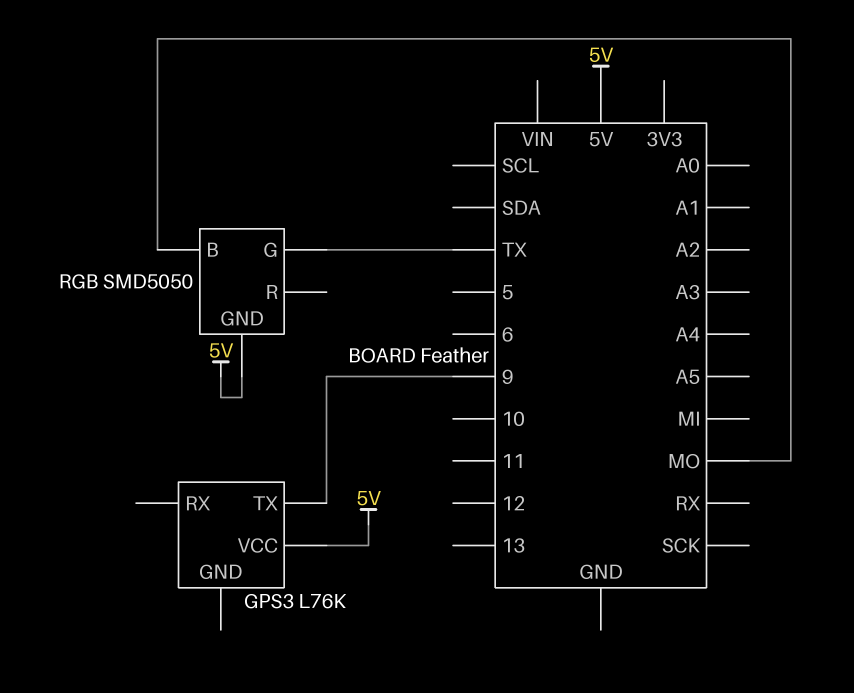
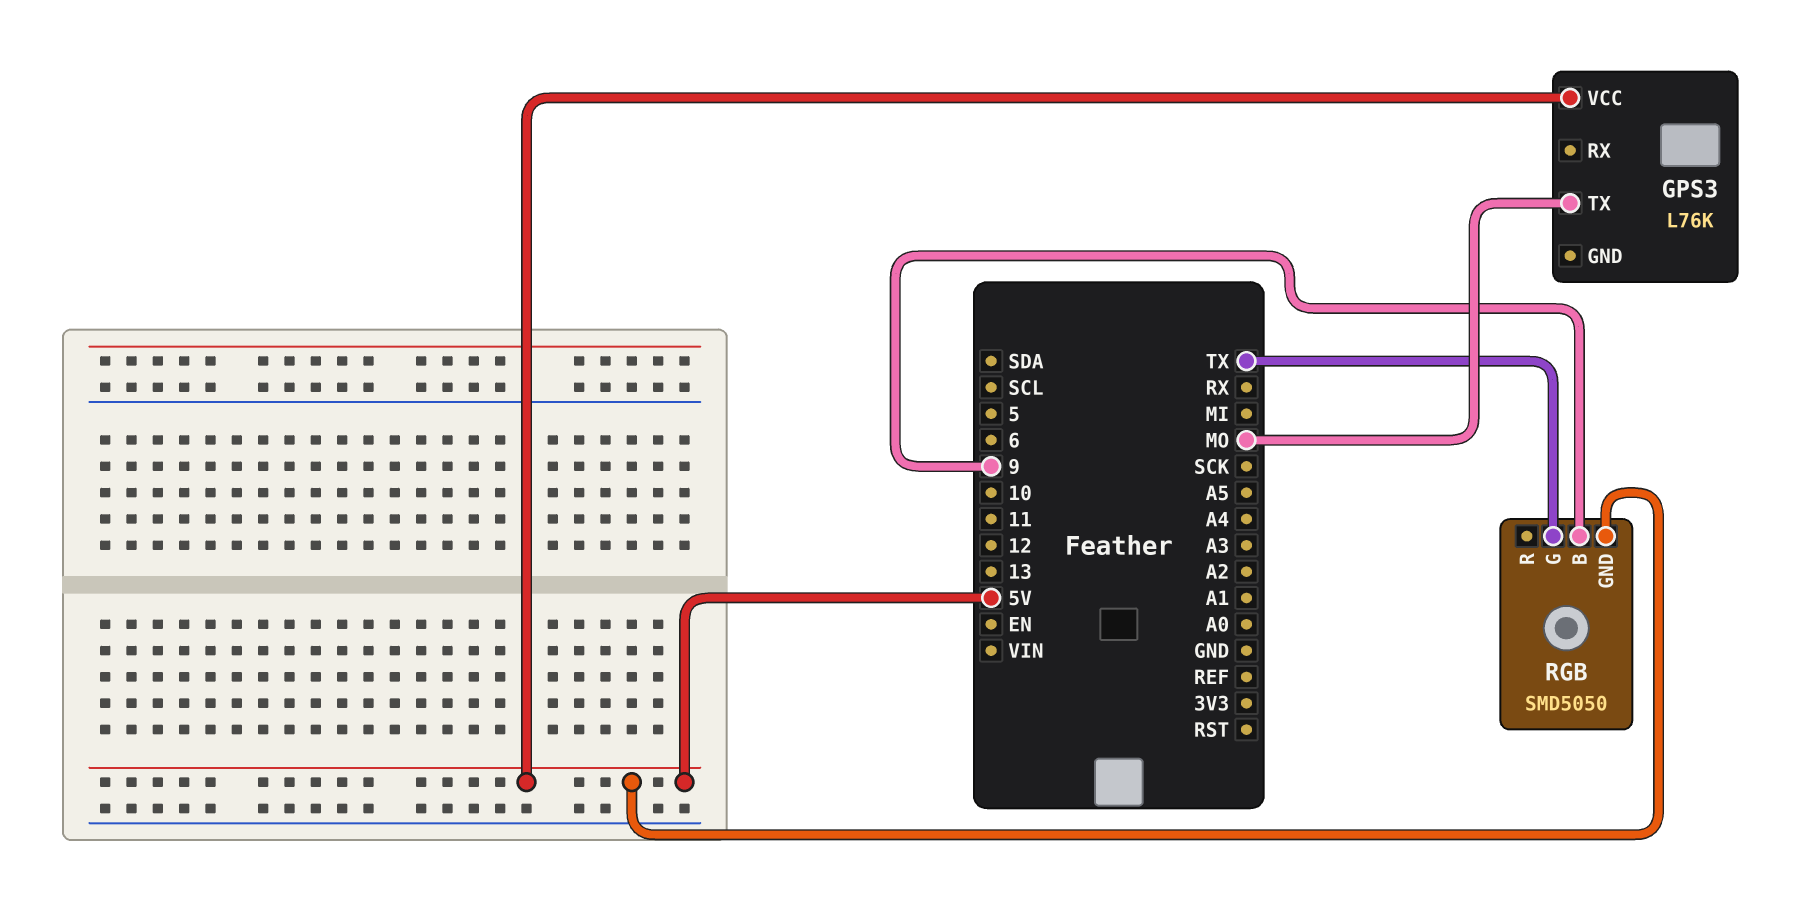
GPS3 pin TX: 9 -> MO
RGB pin B: MO -> 9

